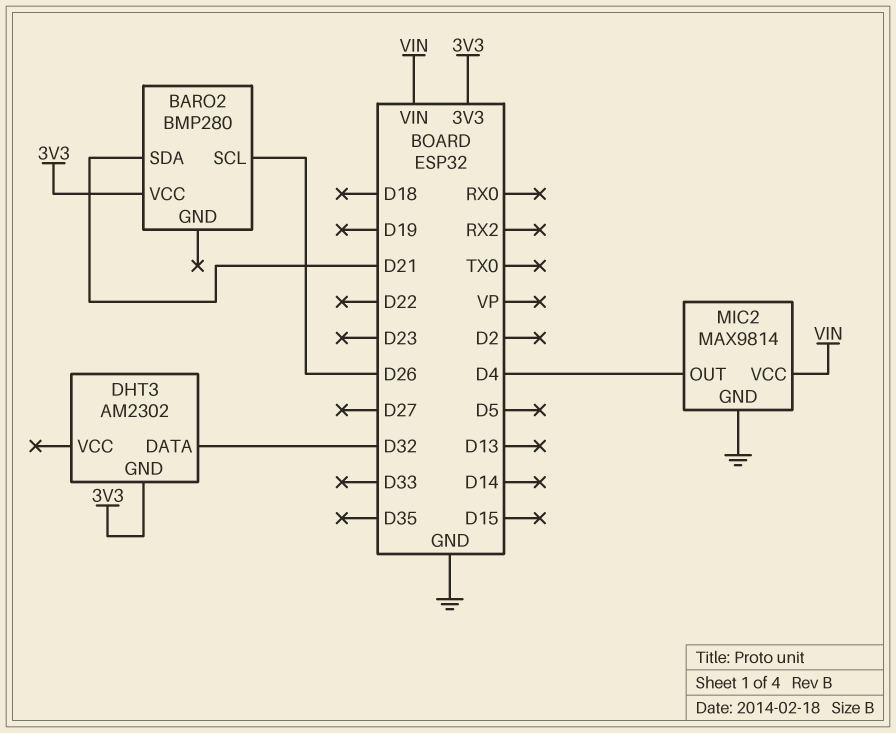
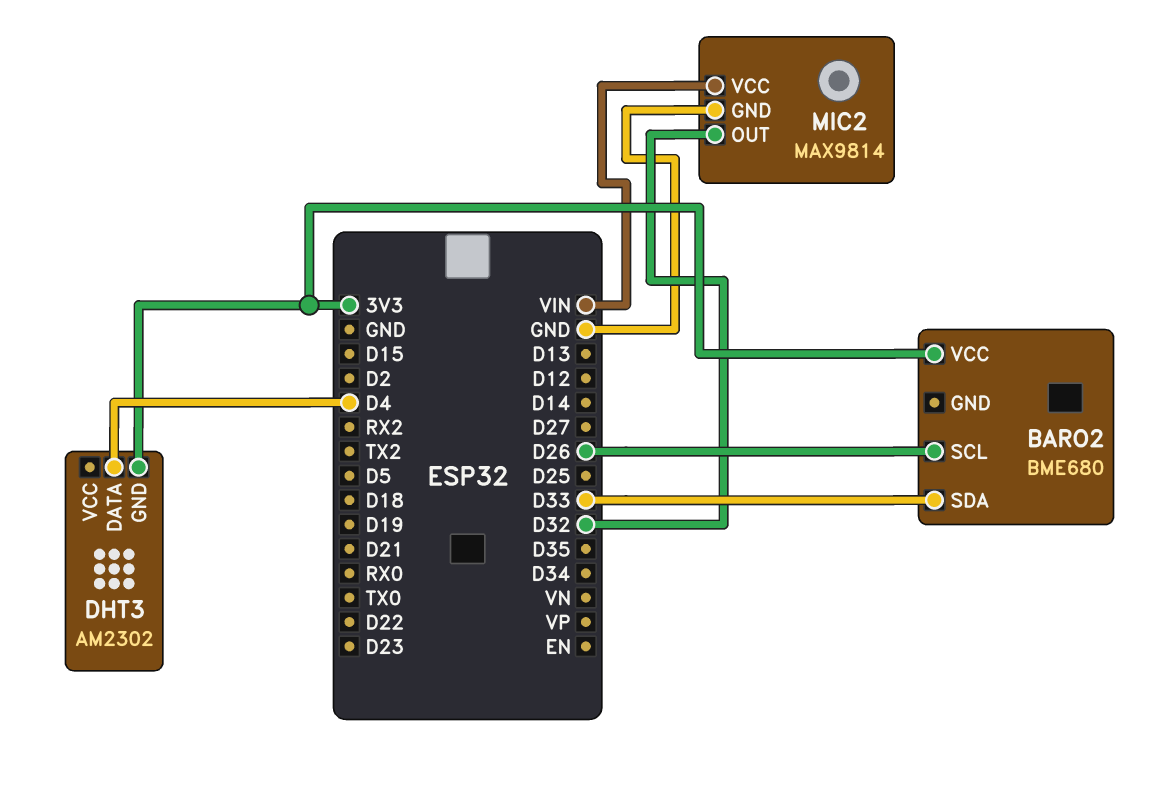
BARO2: BMP280 -> BME680
BARO2 pin SDA: D21 -> D33
DHT3 pin DATA: D32 -> D4
MIC2 pin OUT: D4 -> D32

